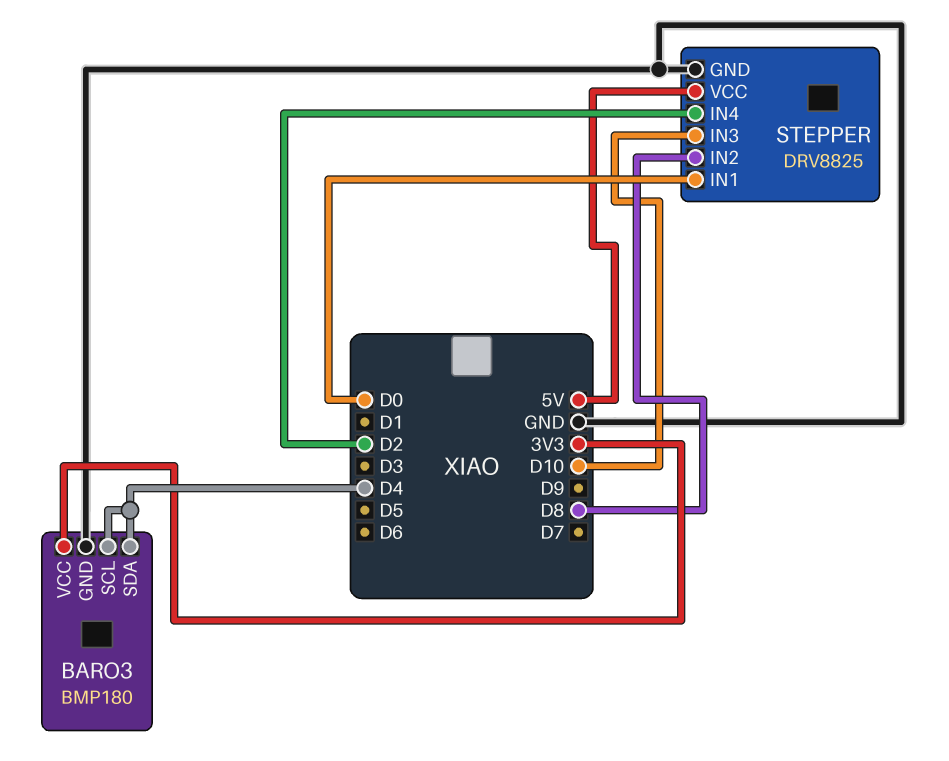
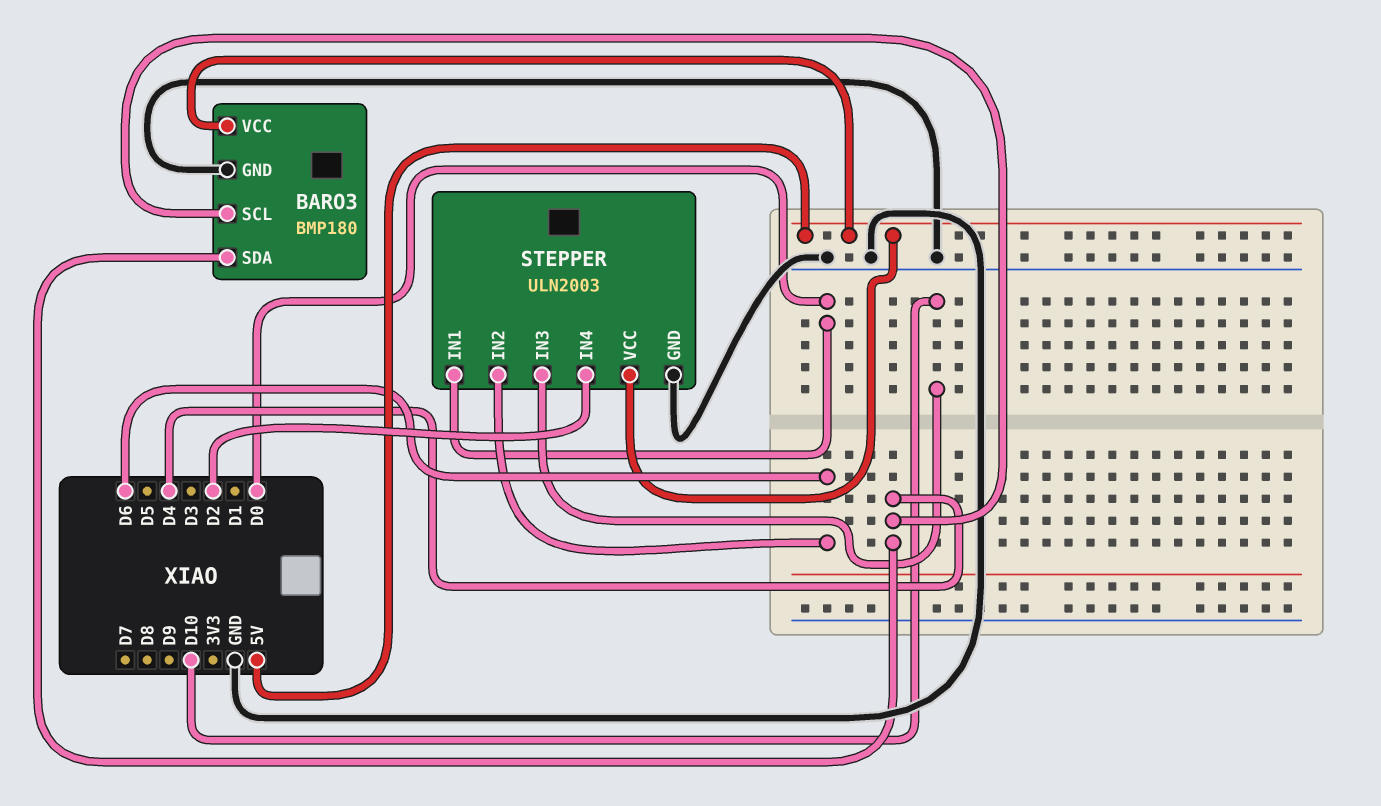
BARO3 pin VCC: 3V3 -> 5V
STEPPER: DRV8825 -> ULN2003
STEPPER pin IN2: D8 -> D6

